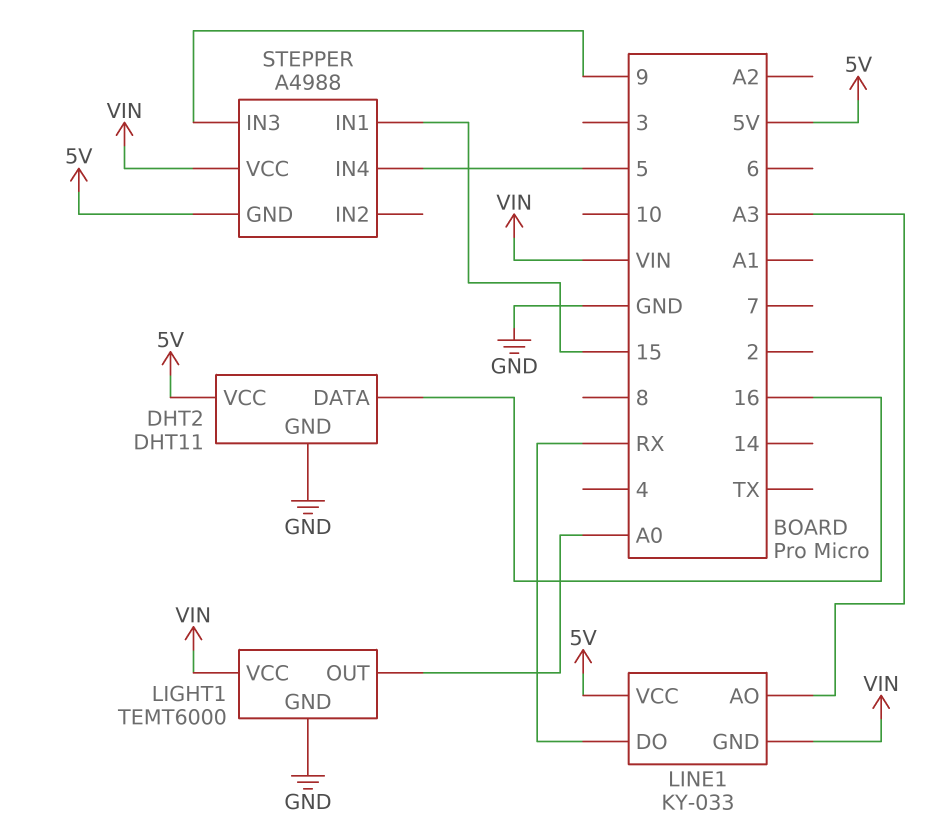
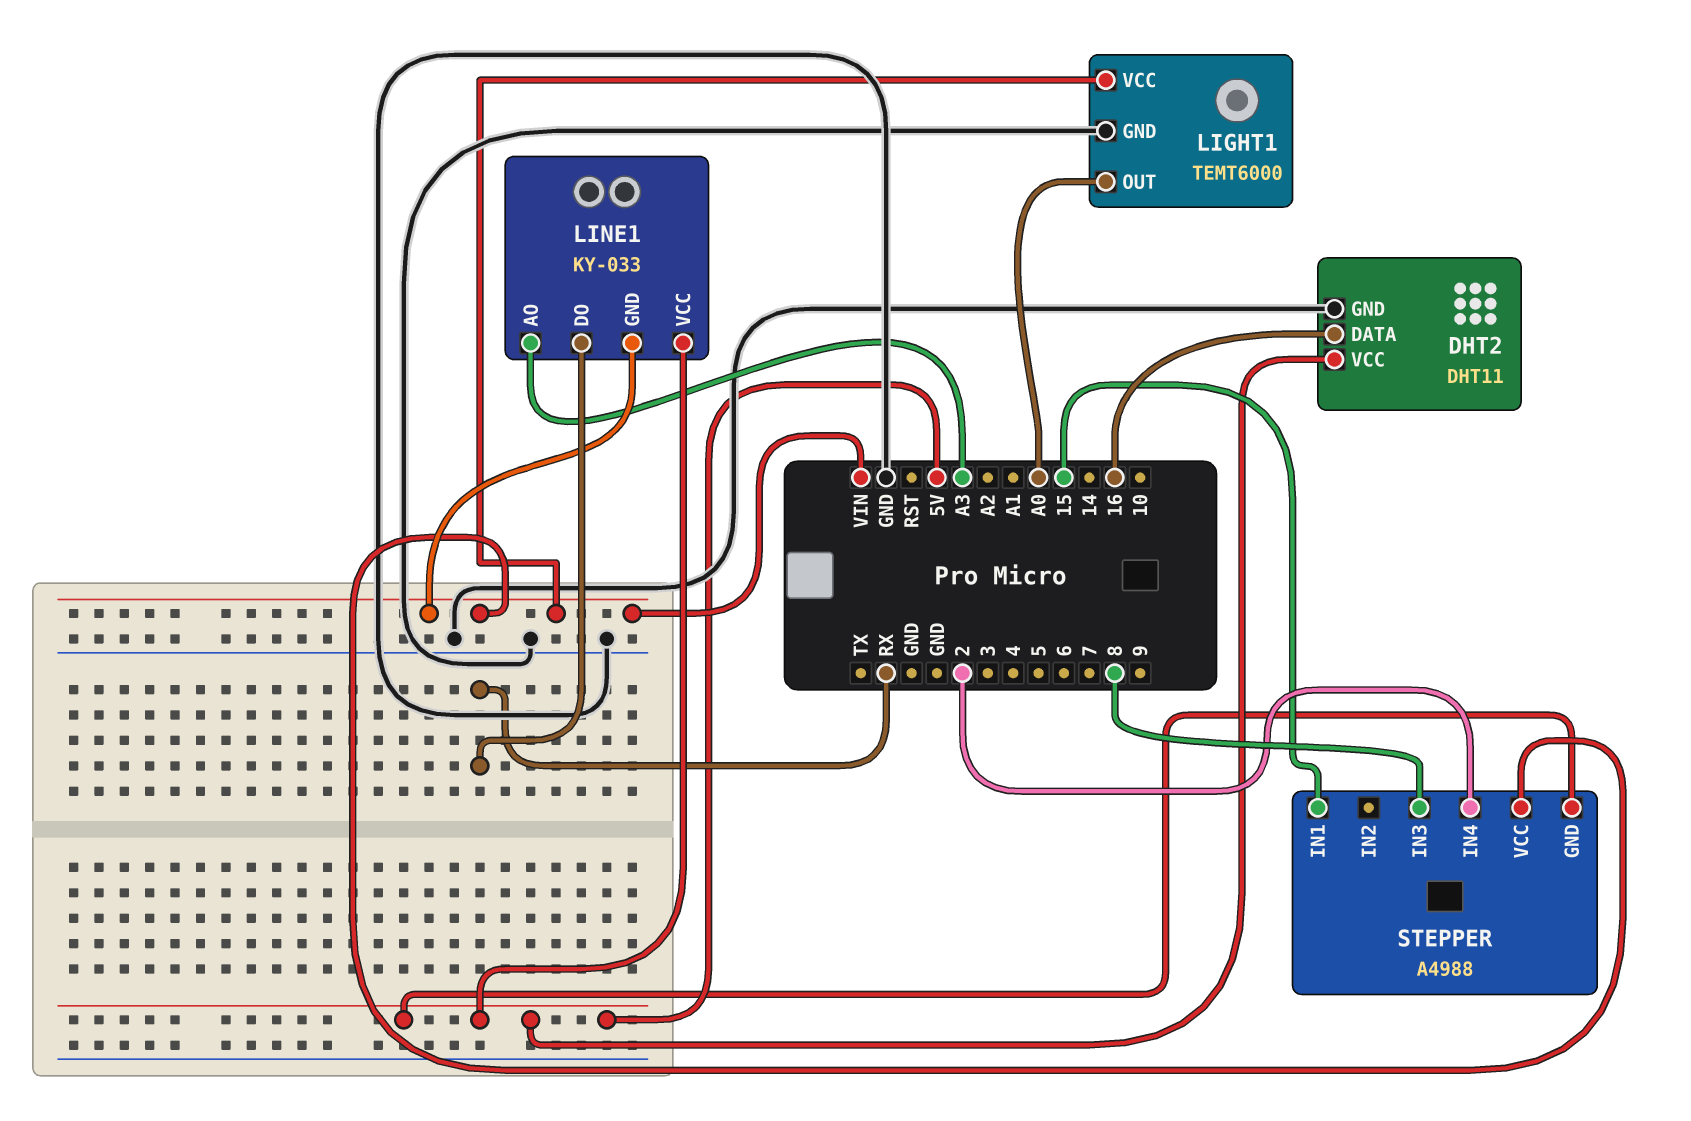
STEPPER pin IN3: 9 -> 8
STEPPER pin IN4: 5 -> 2

